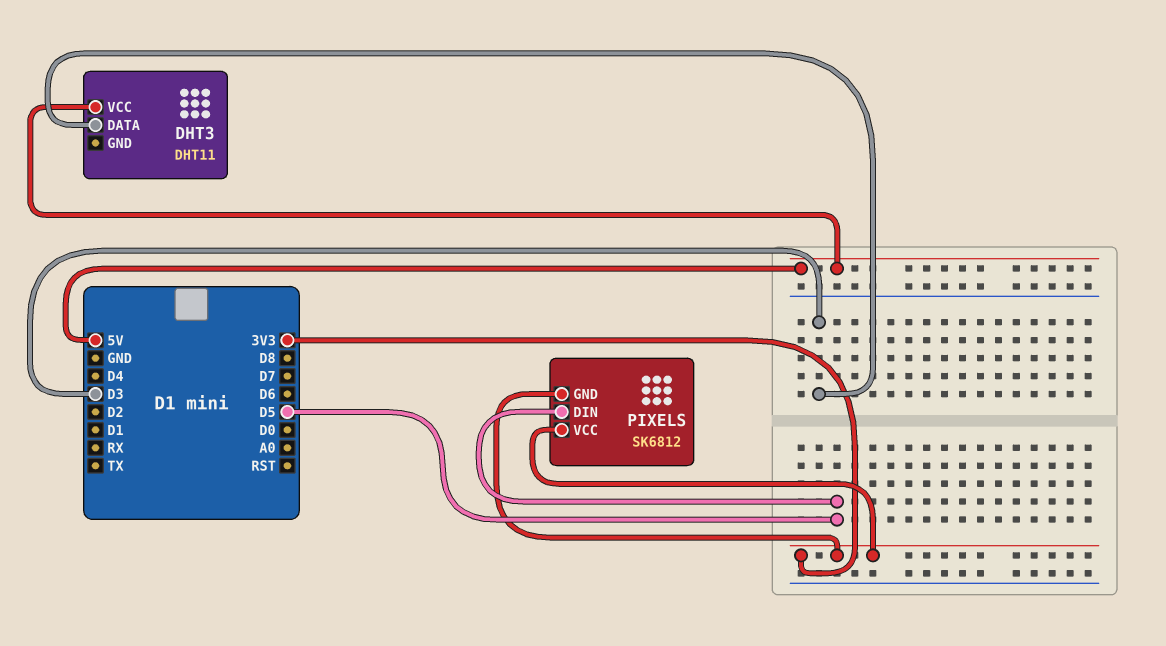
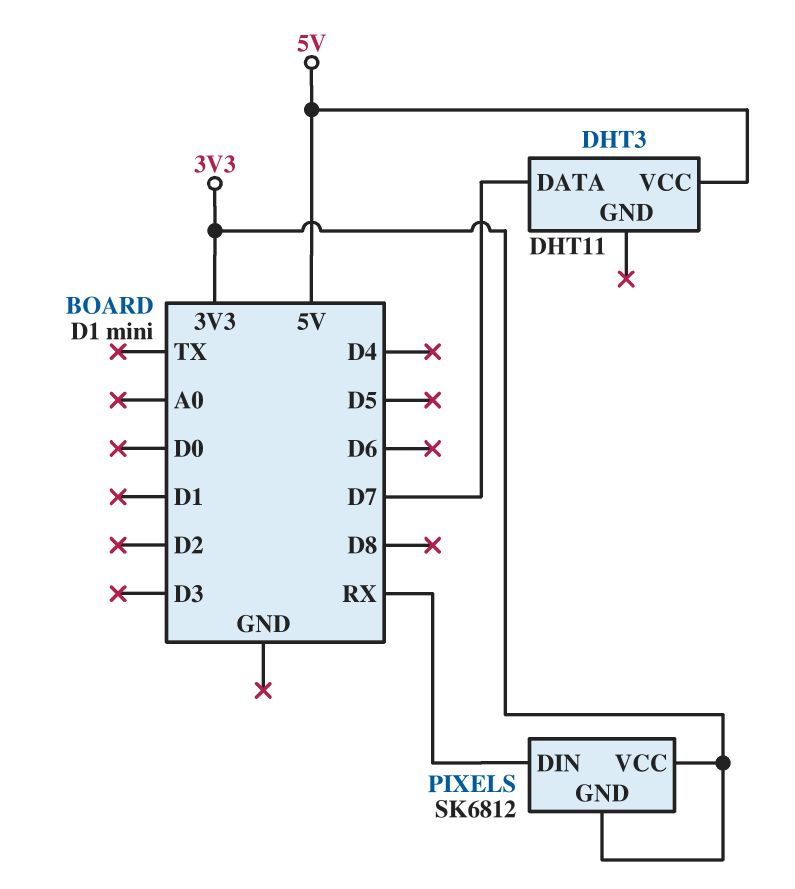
DHT3 pin DATA: D3 -> D7
PIXELS pin DIN: D5 -> RX

